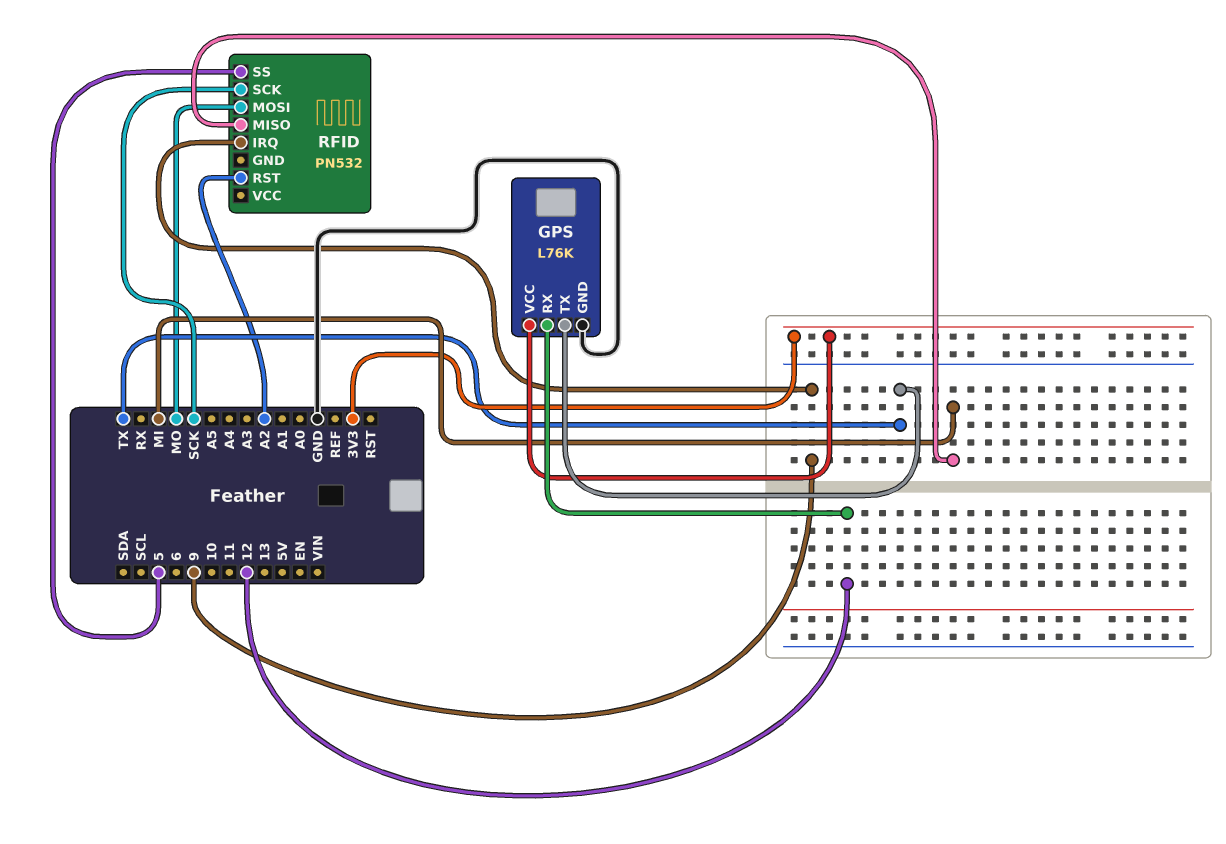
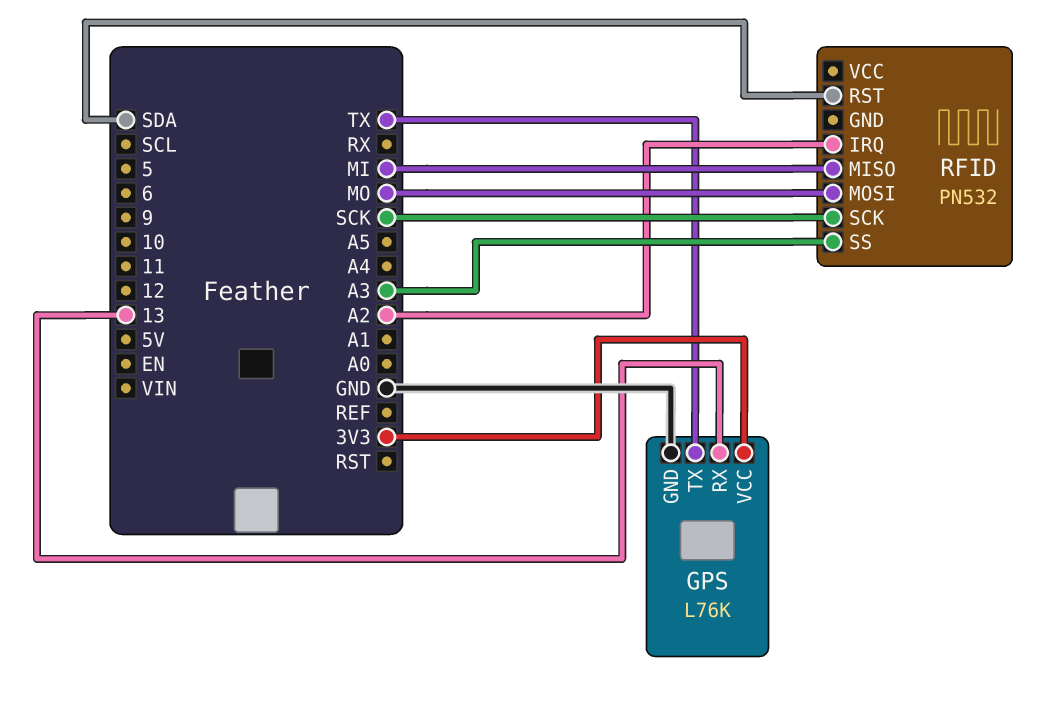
GPS pin RX: 12 -> 13
RFID pin IRQ: 9 -> A2
RFID pin RST: A2 -> SDA
RFID pin SS: 5 -> A3

